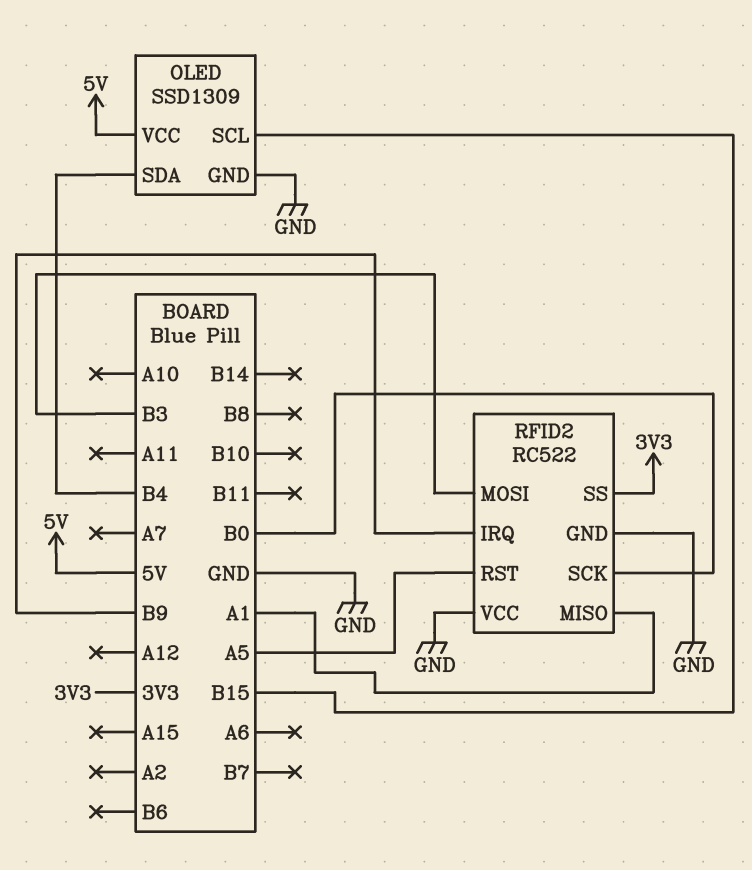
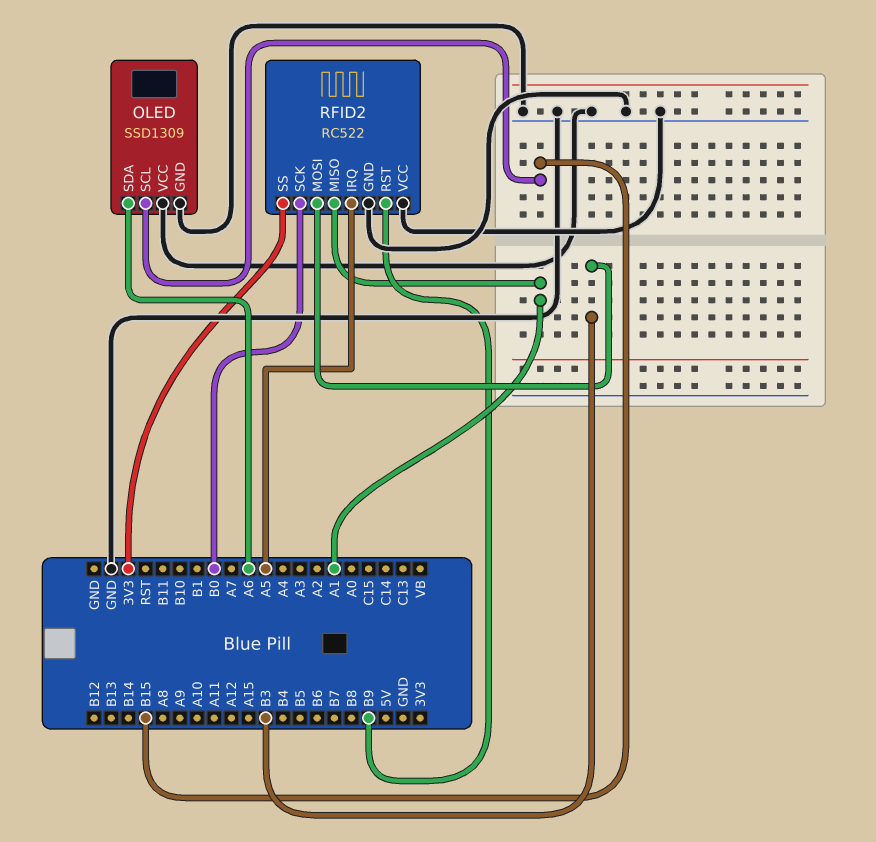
OLED pin SDA: B4 -> A6
OLED pin VCC: 5V -> GND
RFID2 pin IRQ: B9 -> A5
RFID2 pin RST: A5 -> B9

